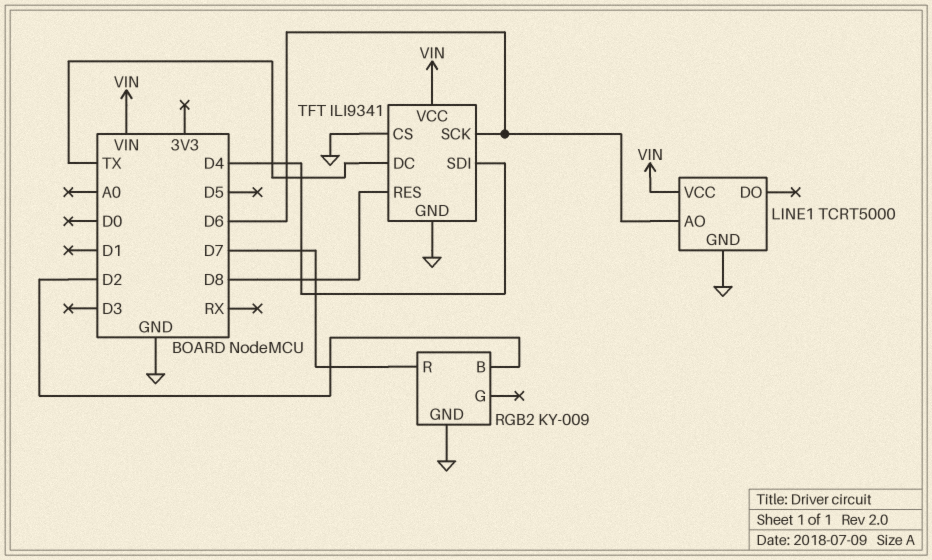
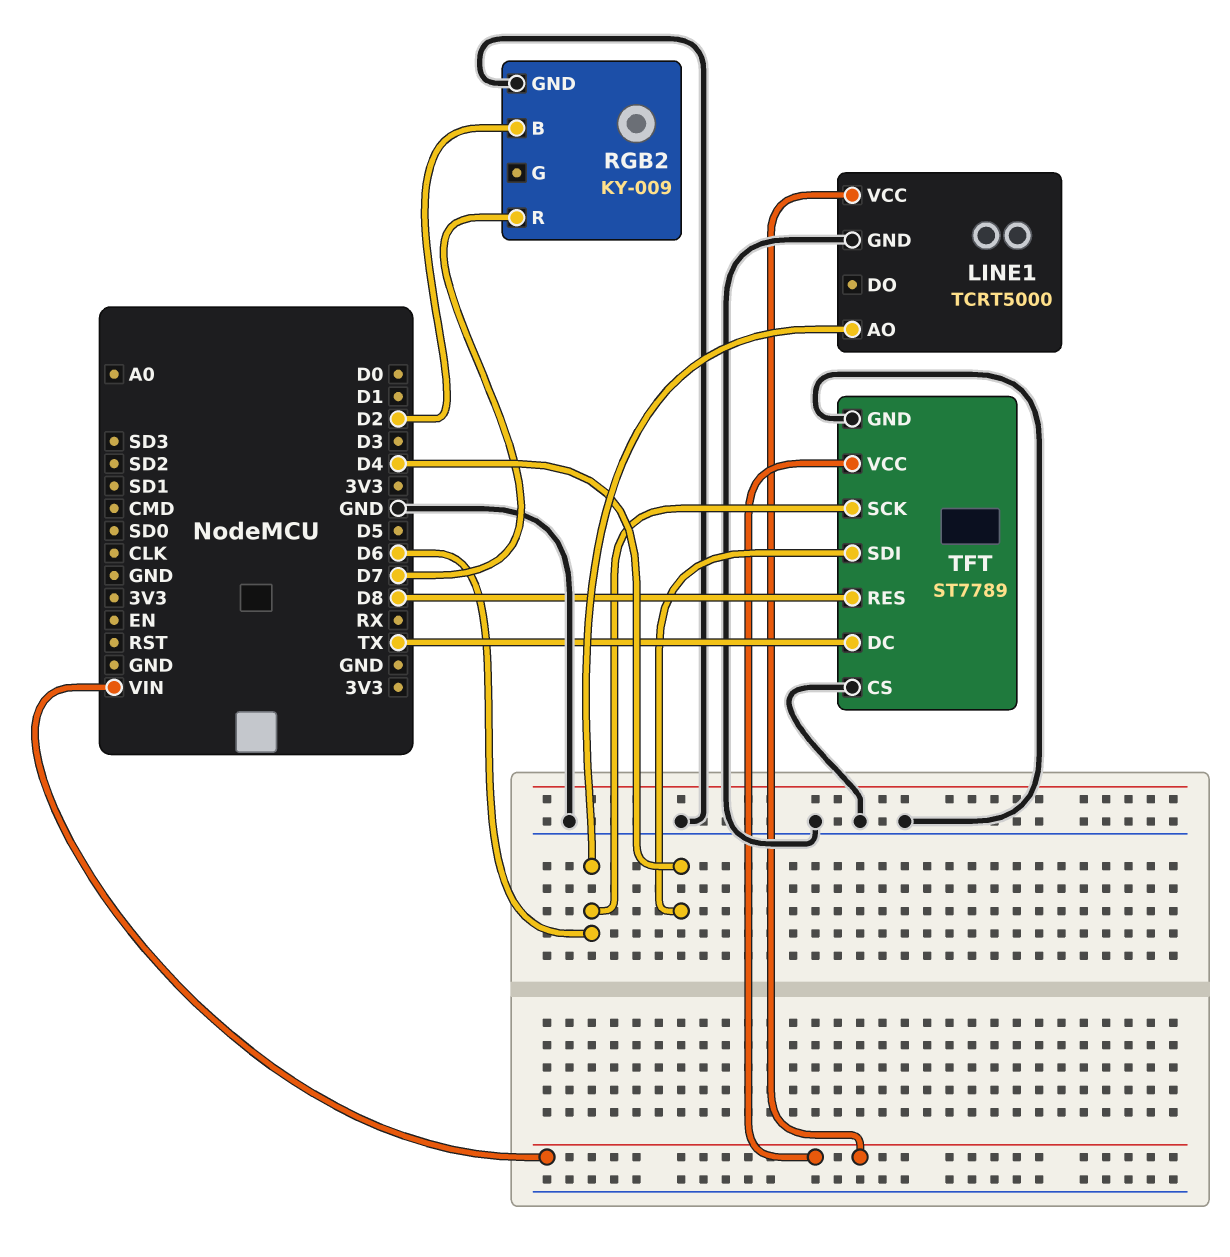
TFT: ILI9341 -> ST7789

